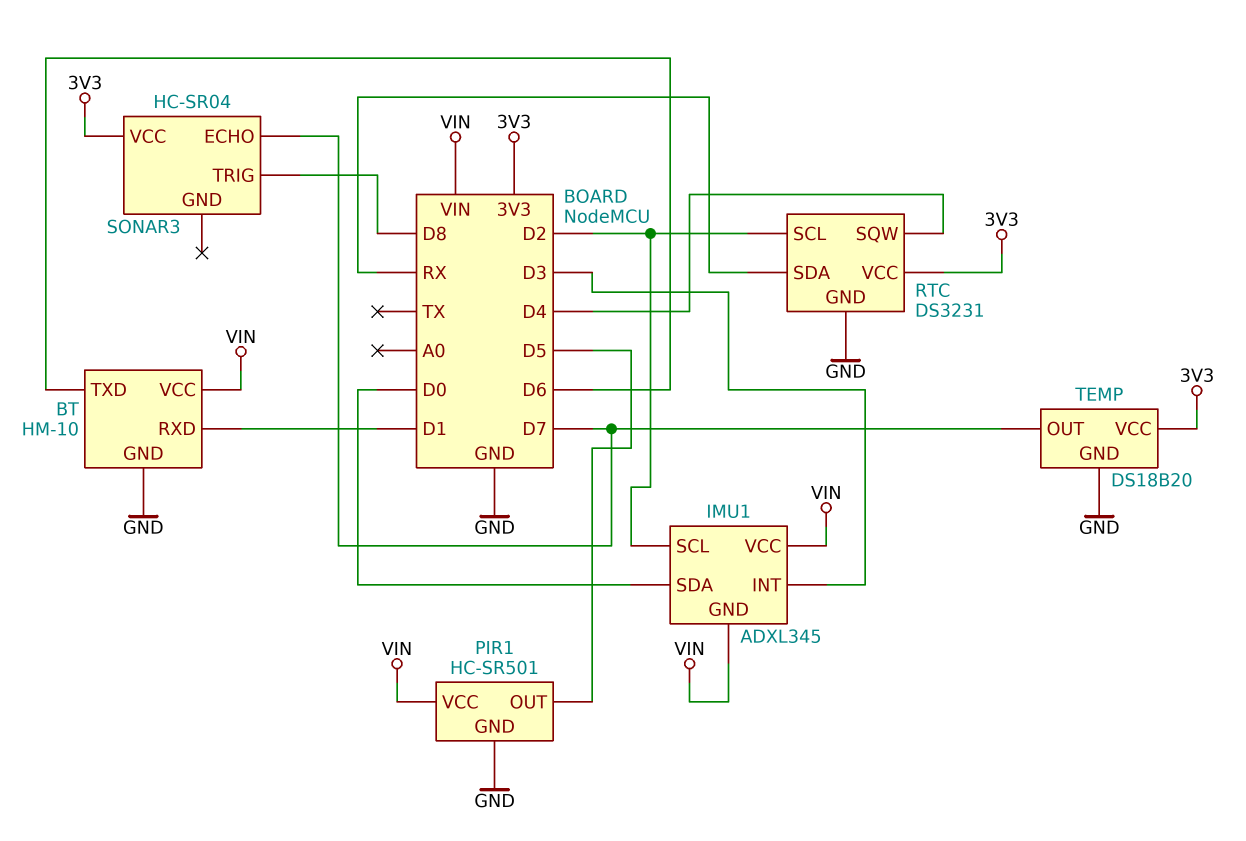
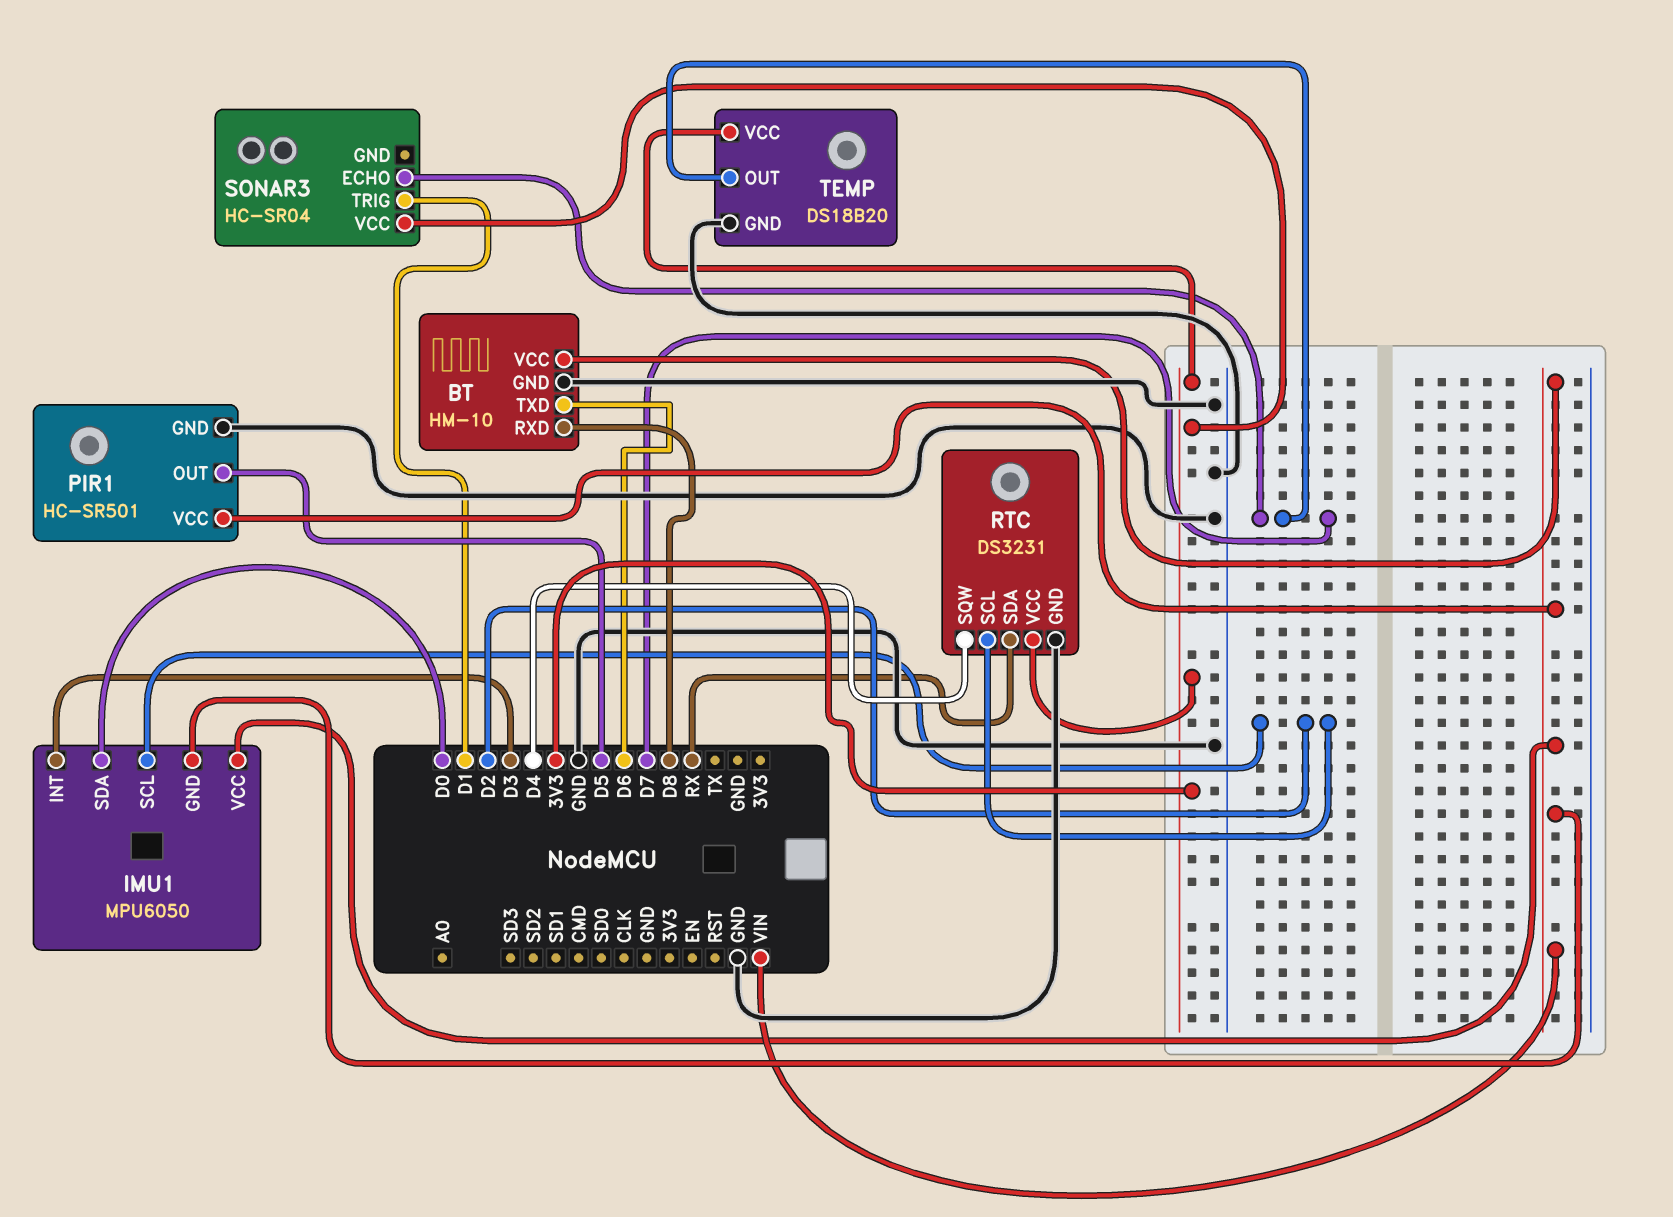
BT pin RXD: D1 -> D8
IMU1: ADXL345 -> MPU6050
SONAR3 pin TRIG: D8 -> D1

